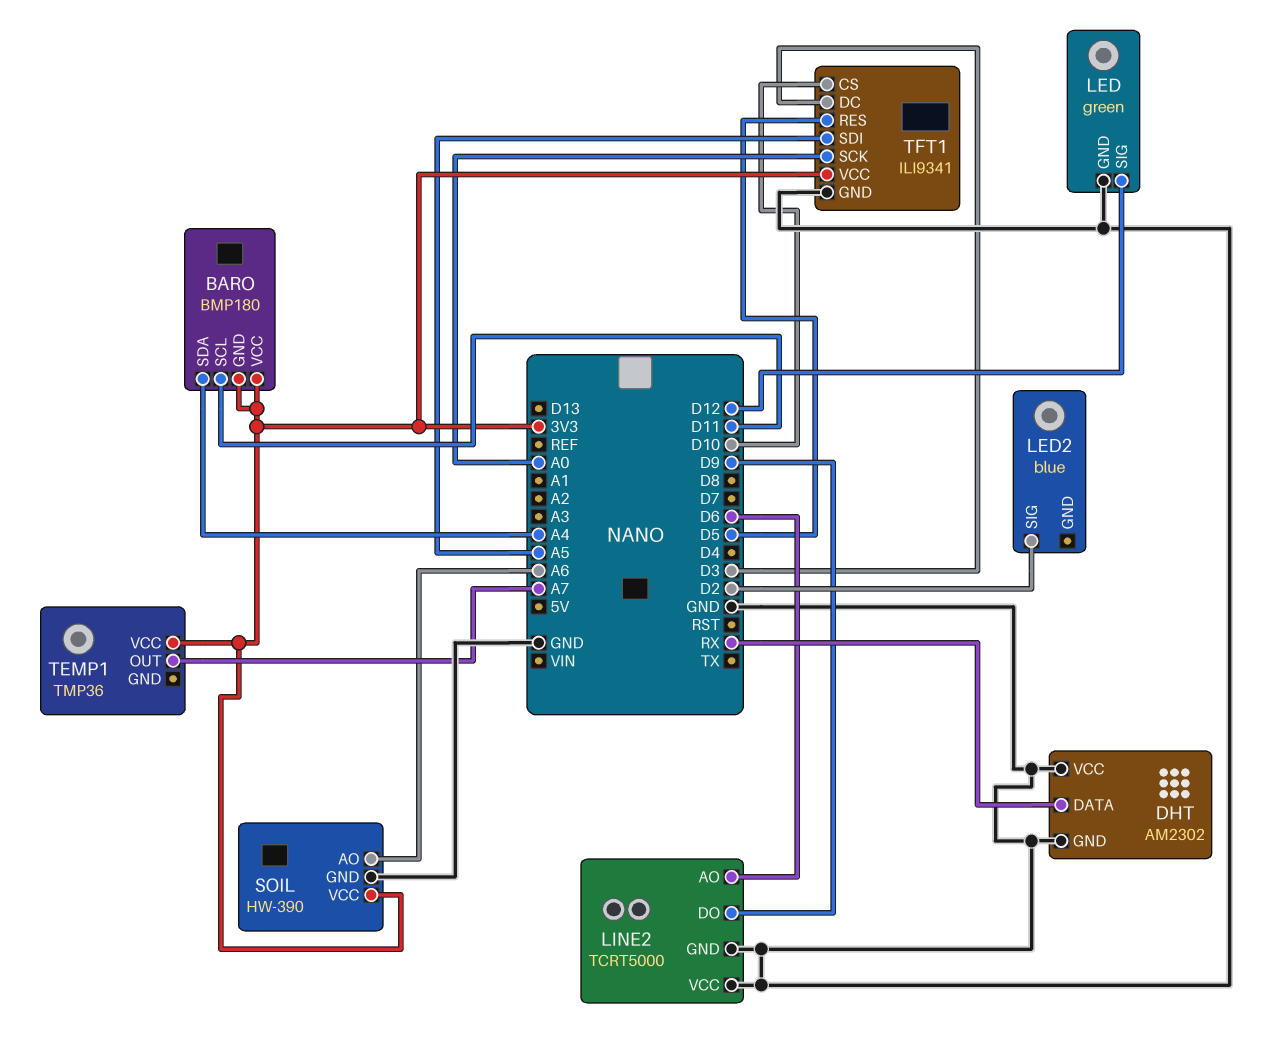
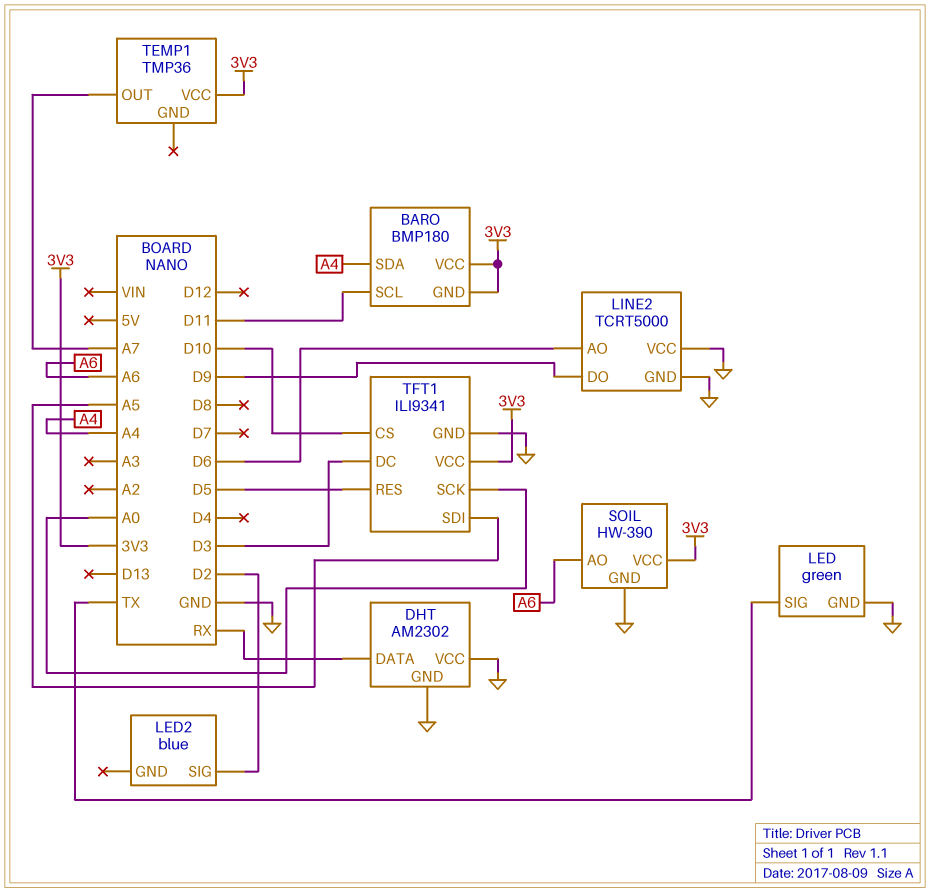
LED pin SIG: D12 -> TX

